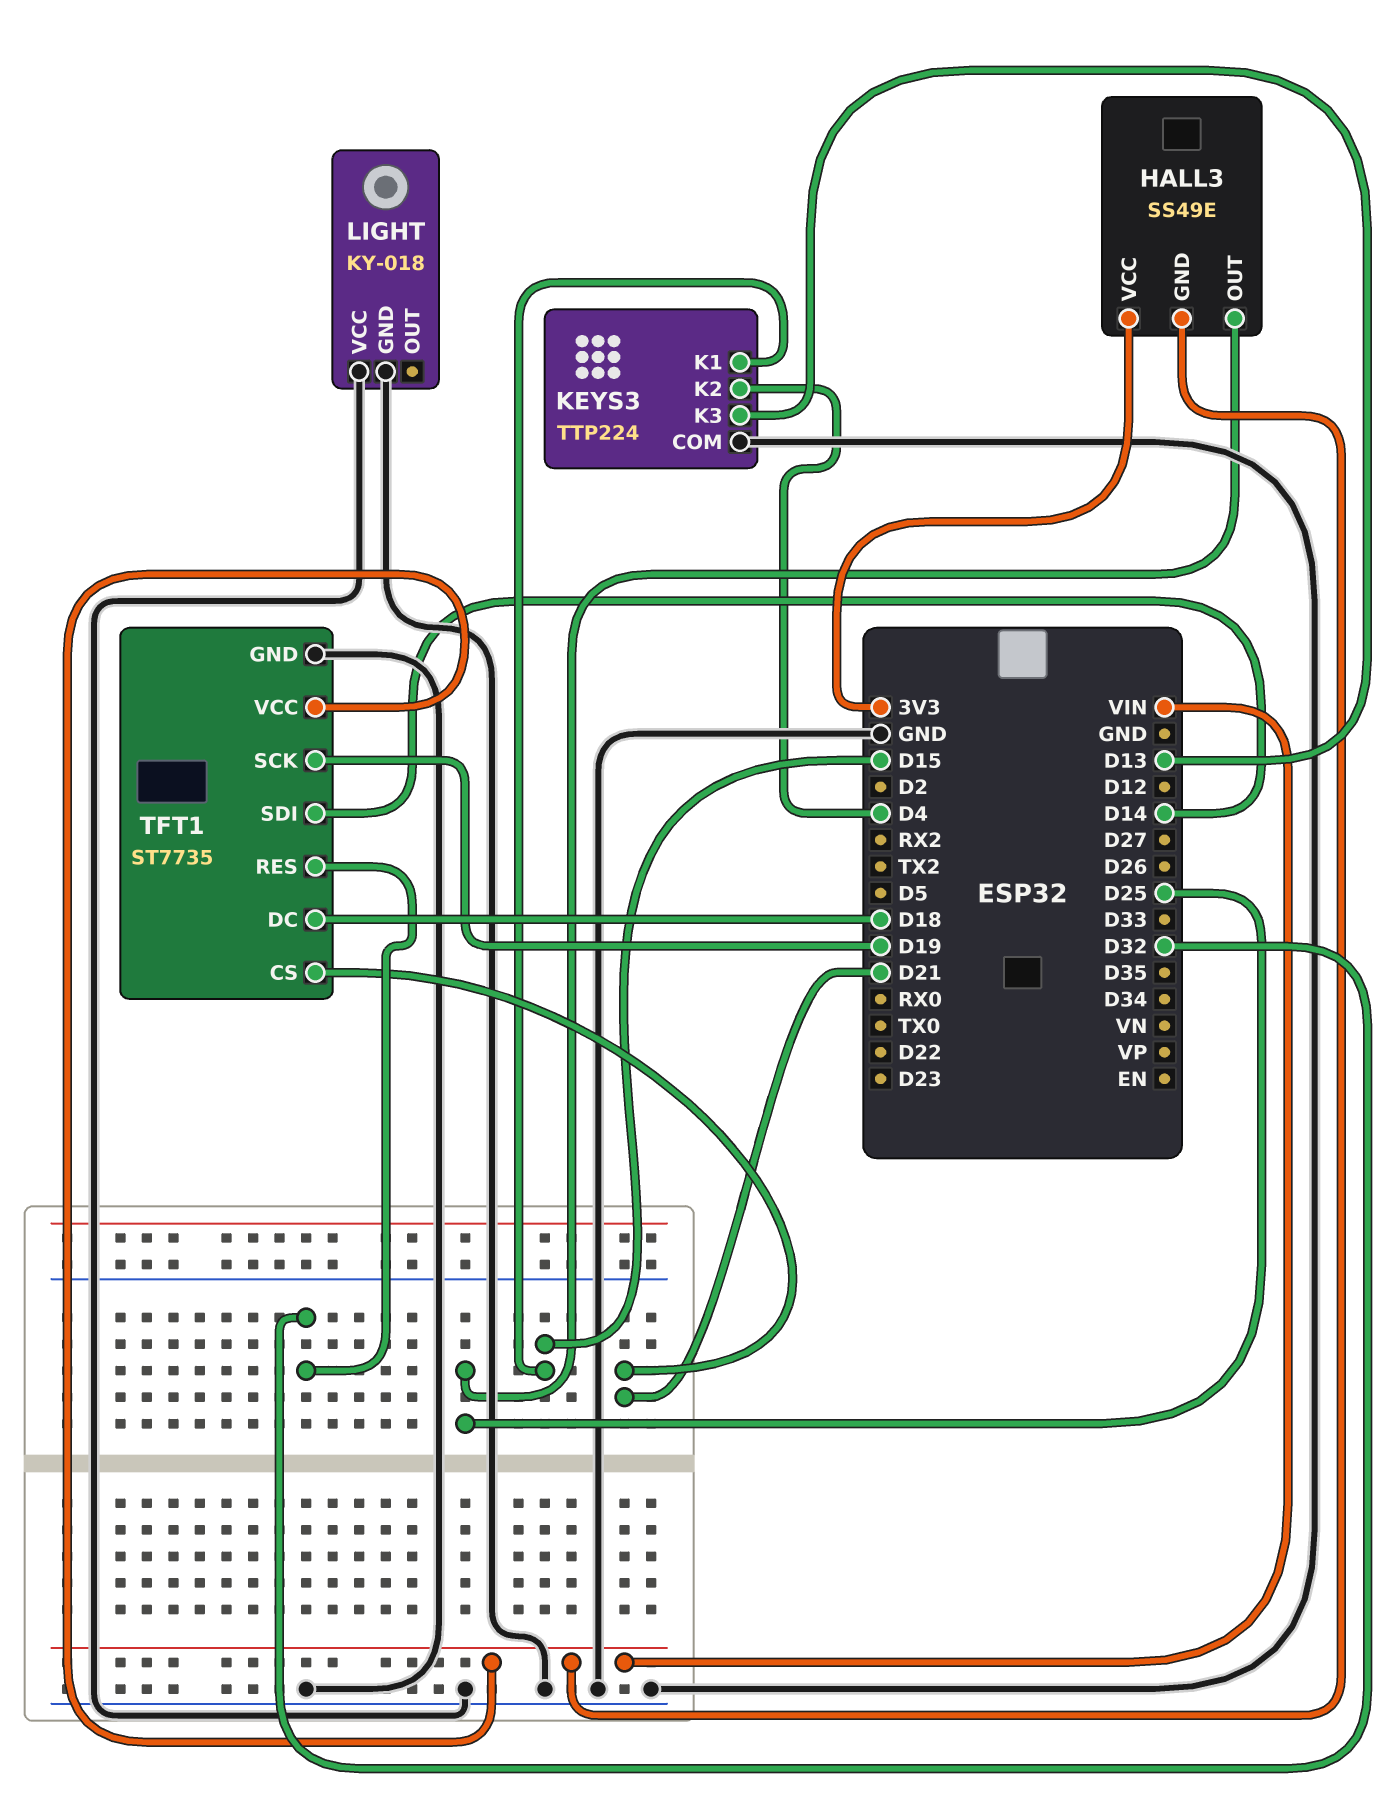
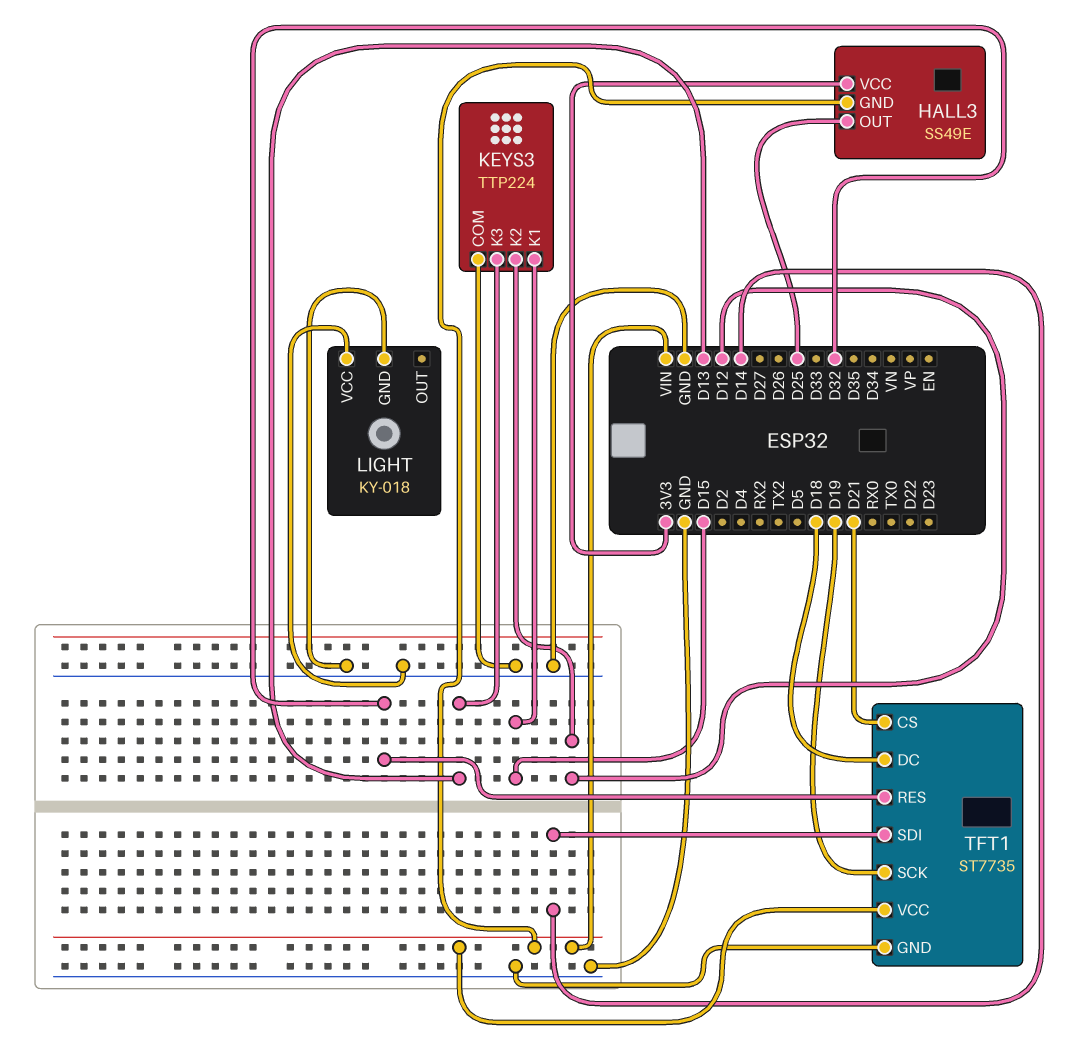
KEYS3 pin K2: D4 -> D12

